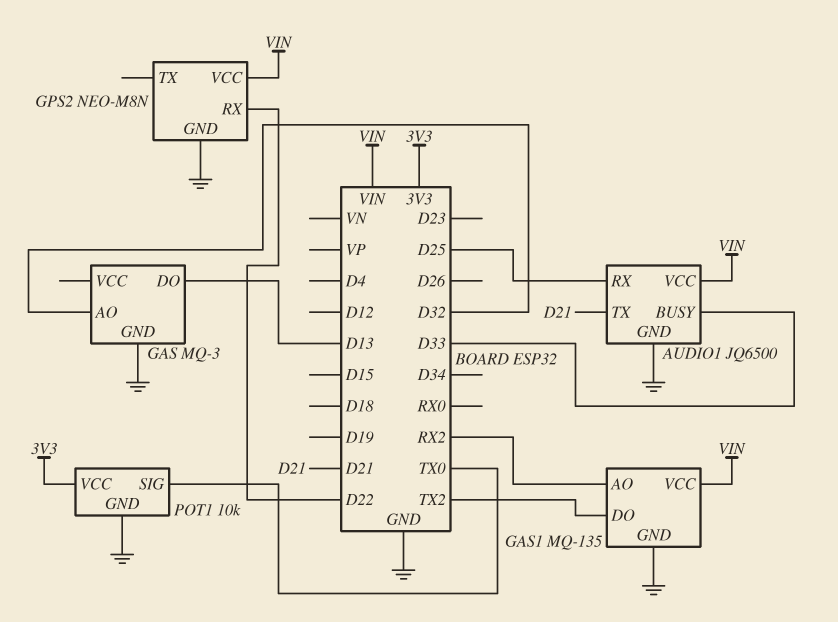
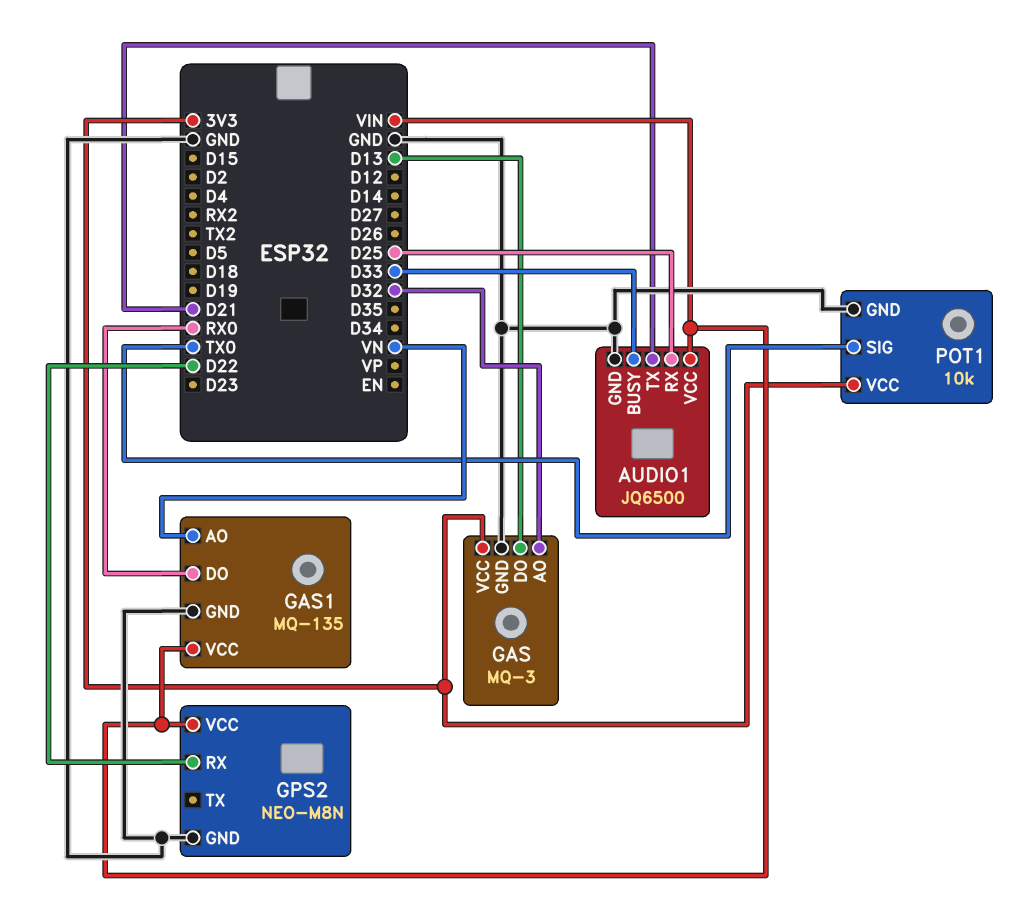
GAS pin VCC: none -> 3V3
GAS1 pin AO: RX2 -> VN
GAS1 pin DO: TX2 -> RX0

